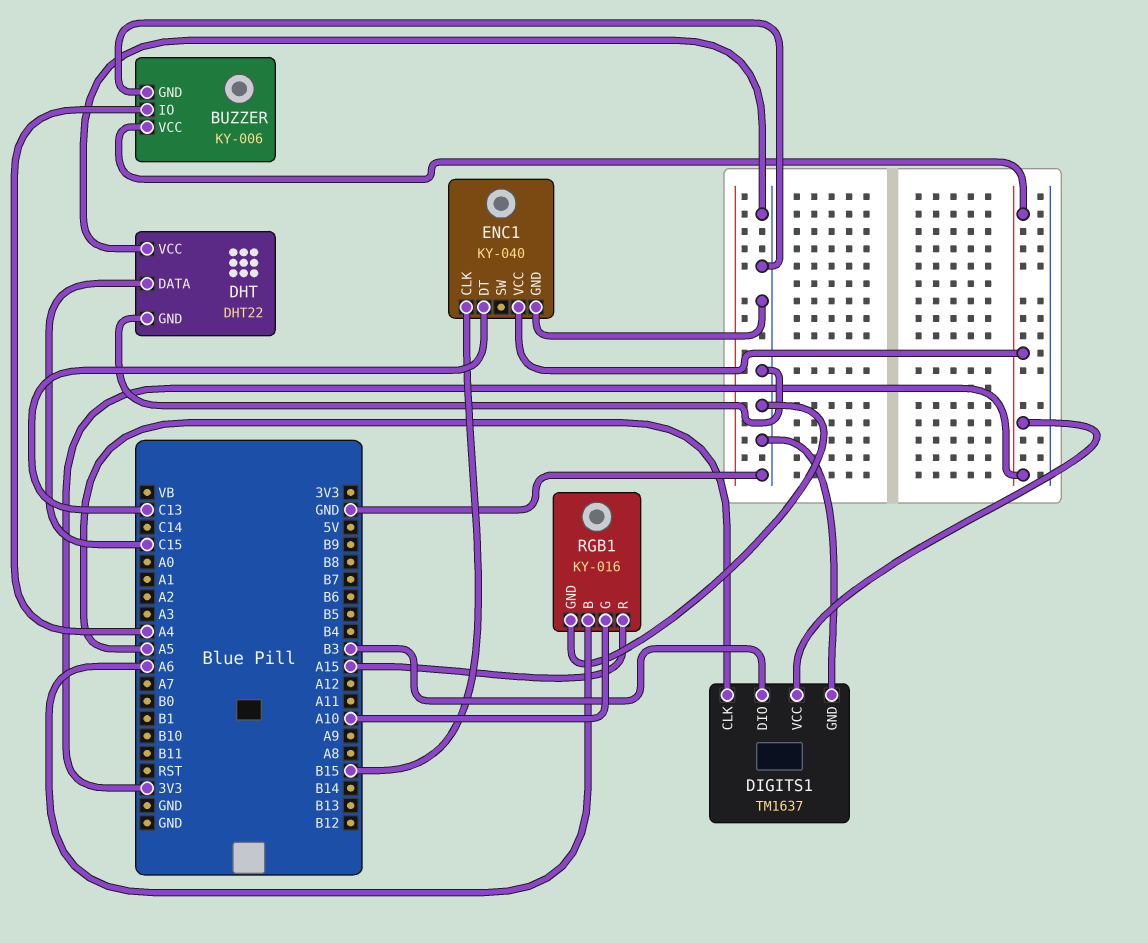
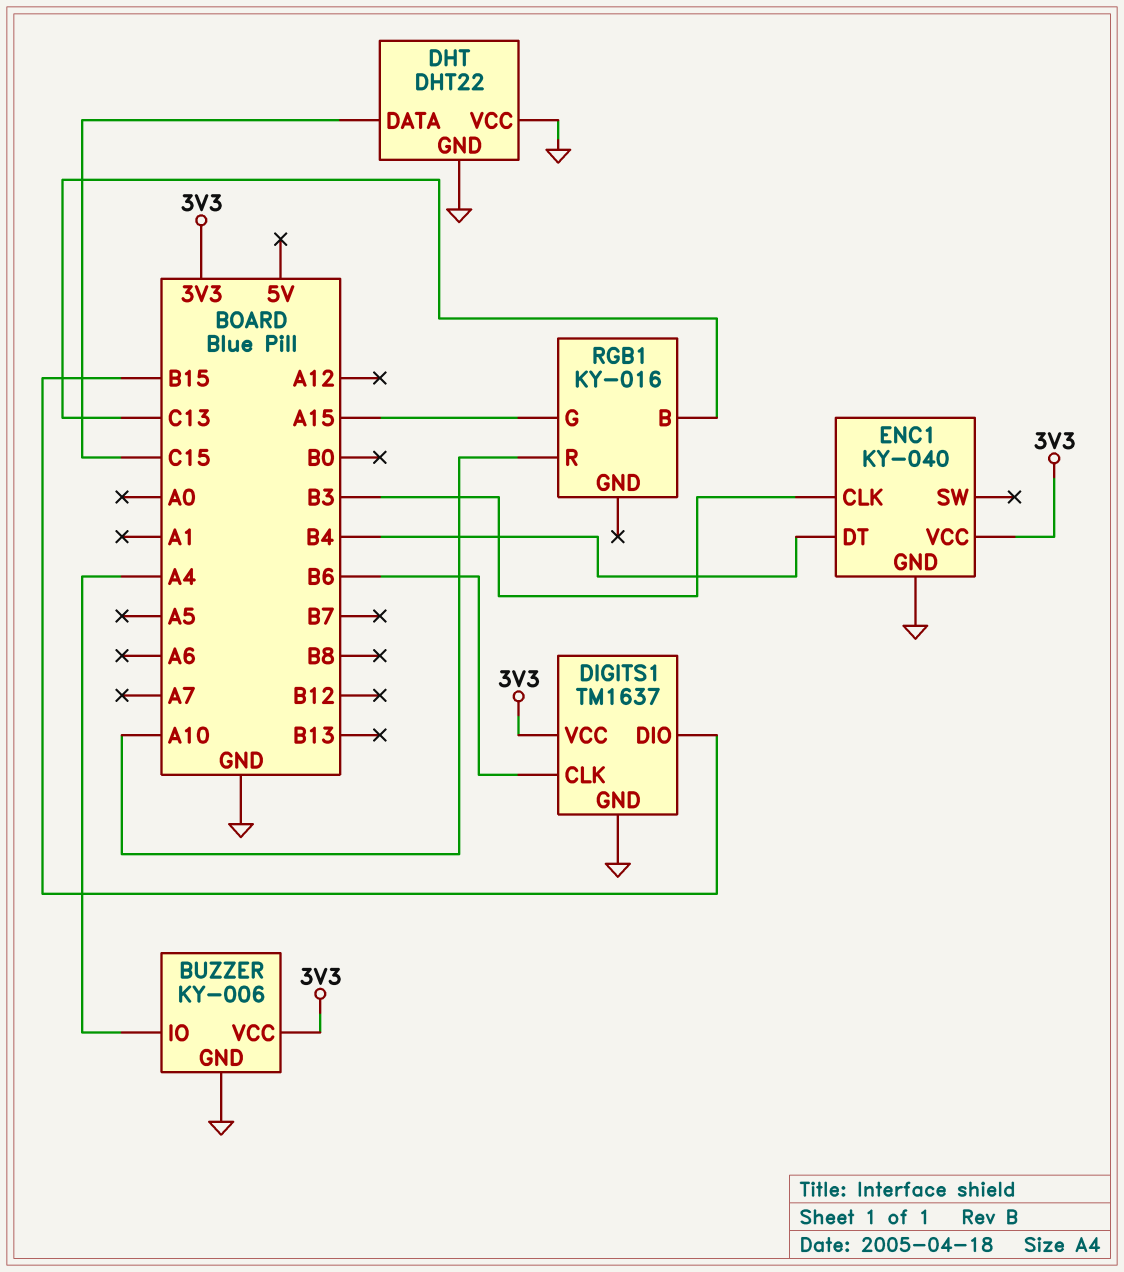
DIGITS1 pin CLK: A5 -> B6
DIGITS1 pin DIO: B3 -> B15
ENC1 pin CLK: B15 -> B3
ENC1 pin DT: C13 -> B4
RGB1 pin B: A6 -> C13
RGB1 pin G: A10 -> A15
RGB1 pin GND: GND -> none
RGB1 pin R: A15 -> A10

